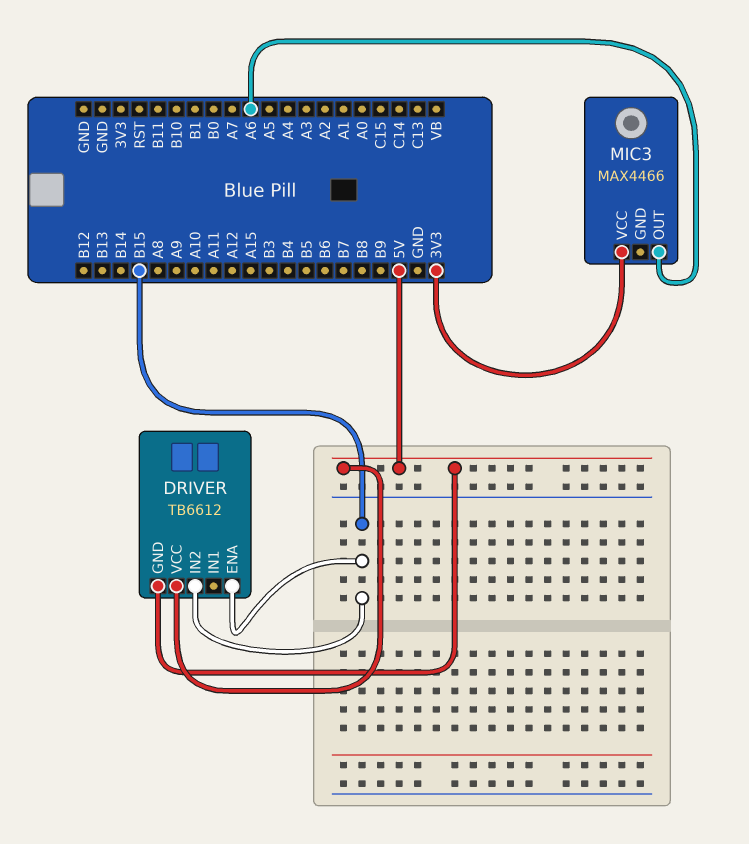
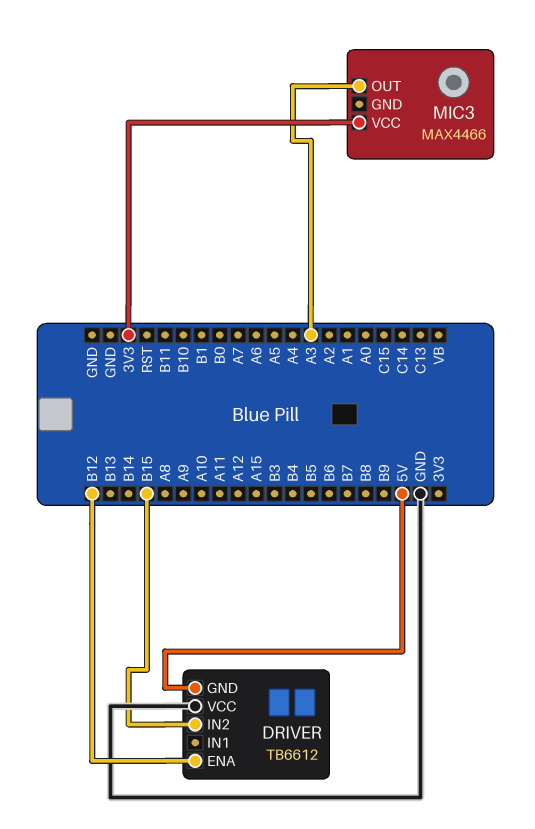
DRIVER pin ENA: B15 -> B12
DRIVER pin VCC: 5V -> GND
MIC3 pin OUT: A6 -> A3

